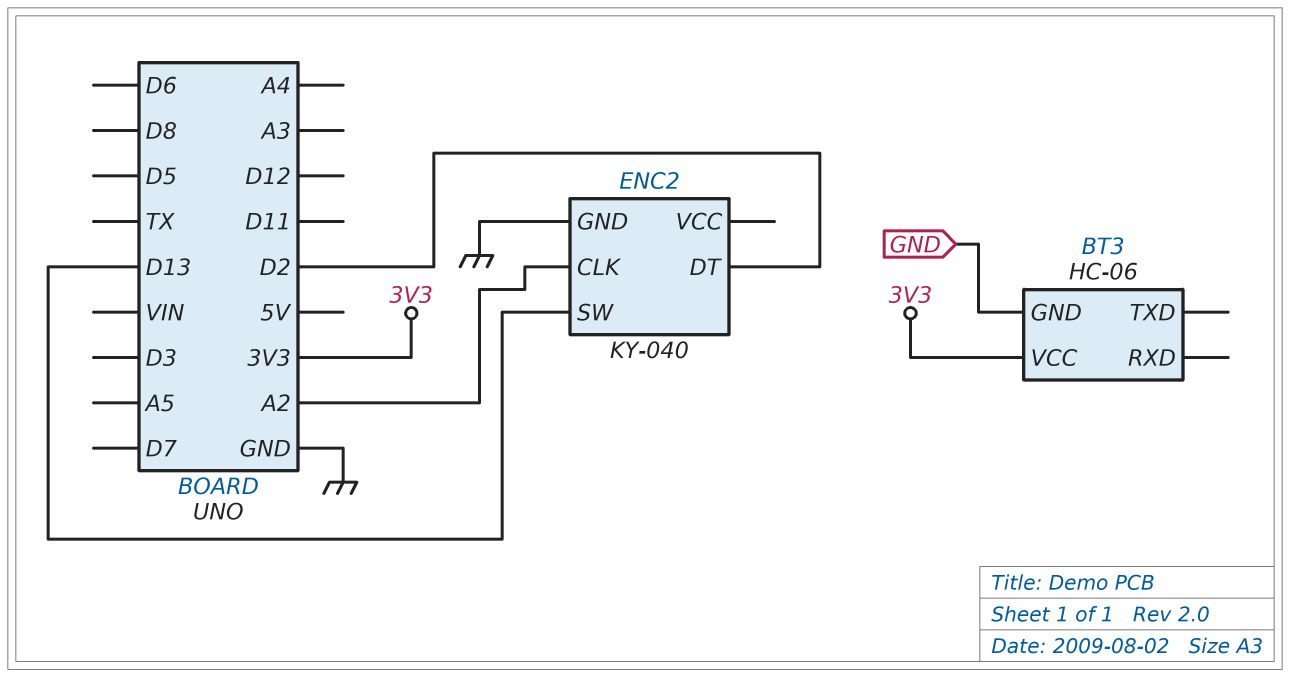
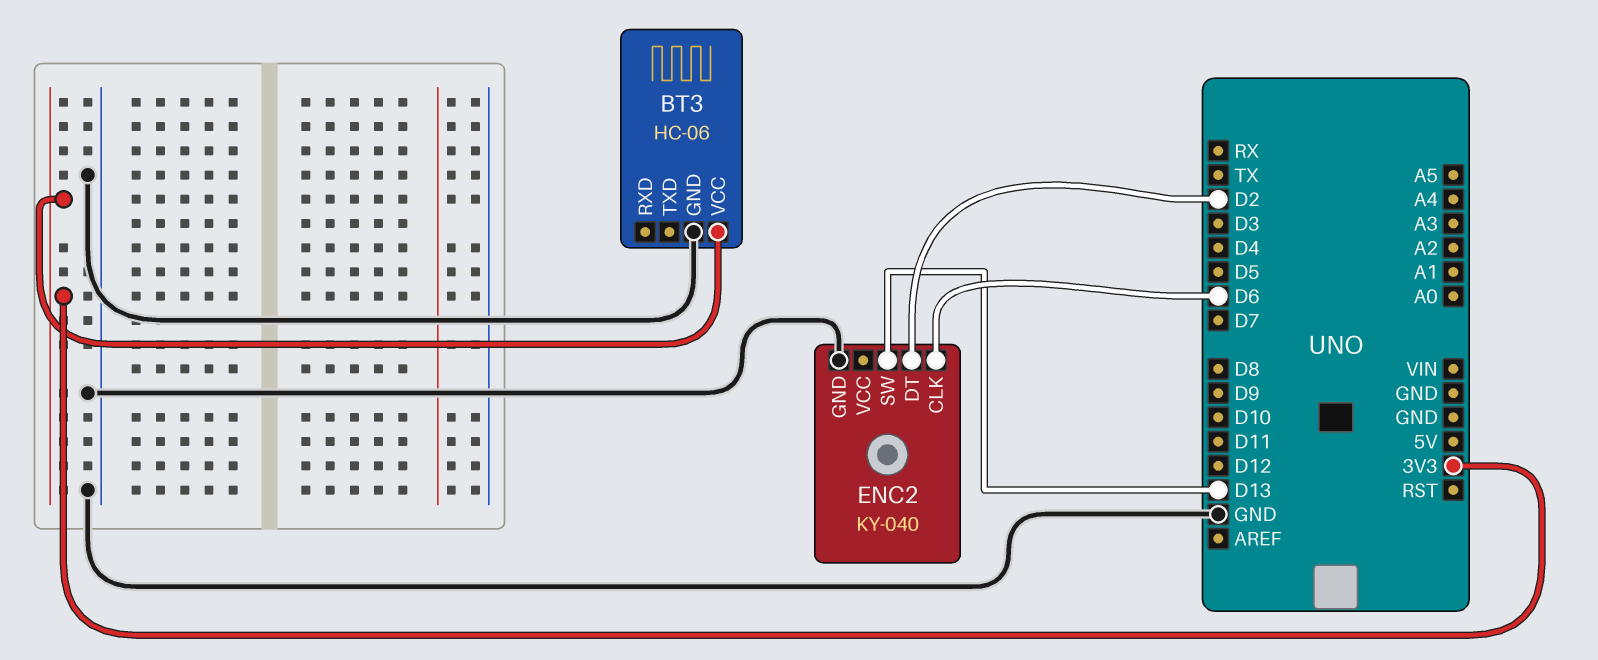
ENC2 pin CLK: A2 -> D6

